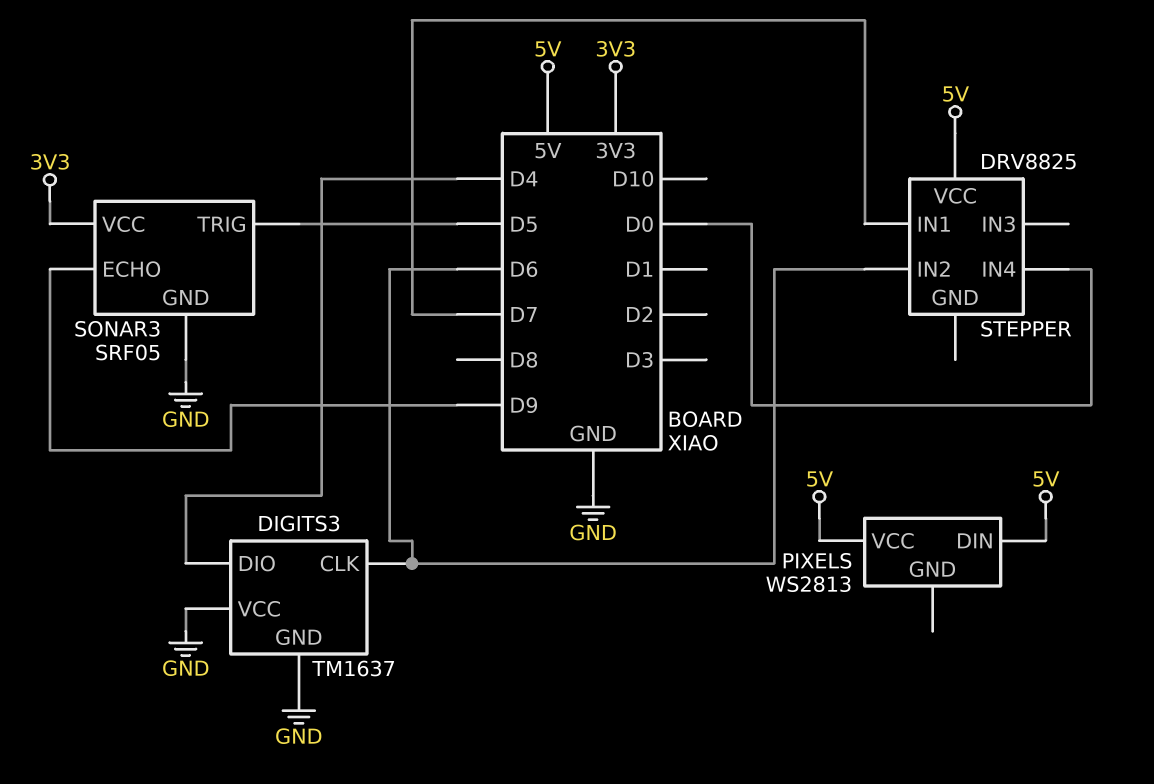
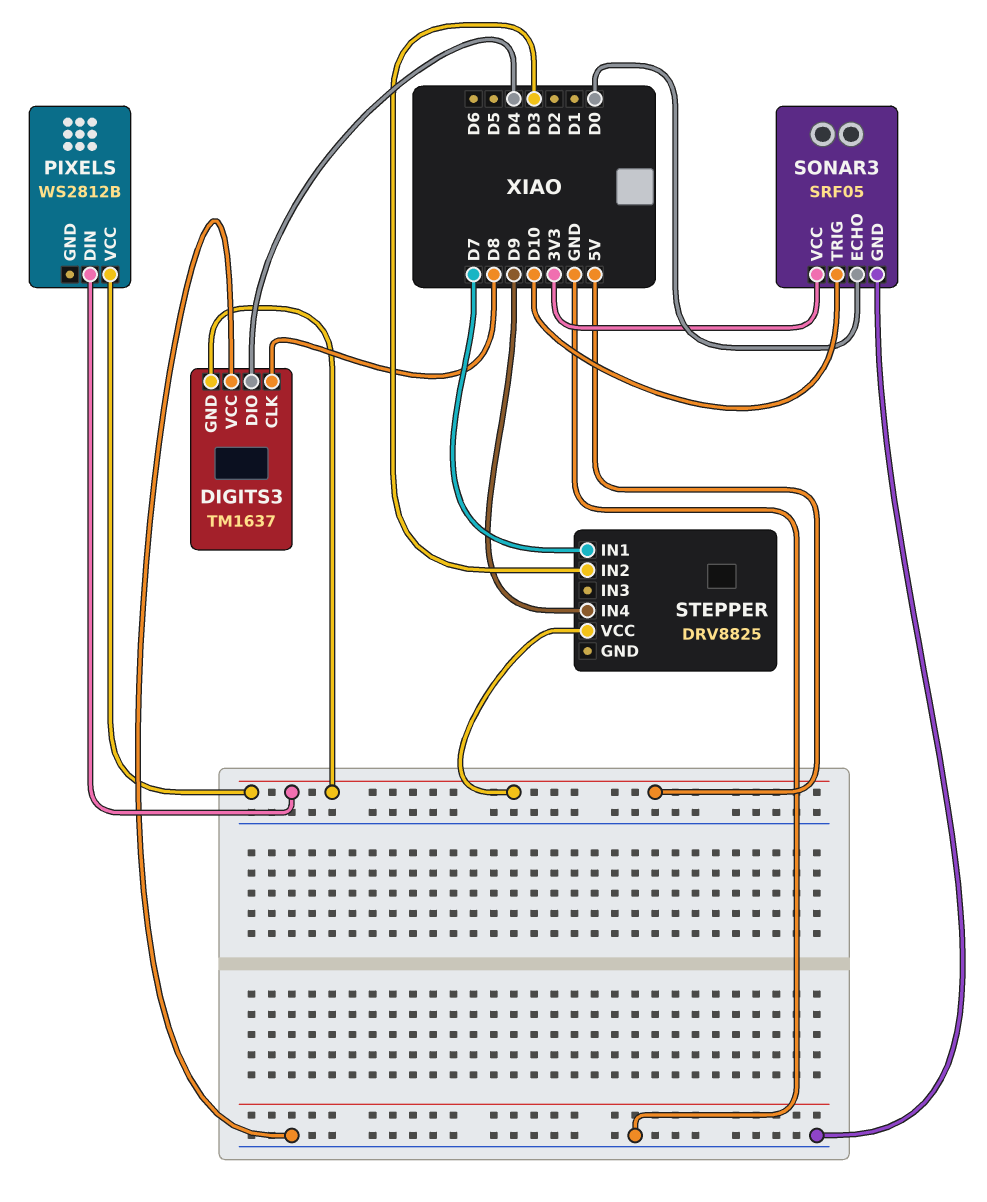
DIGITS3 pin CLK: D6 -> D8
DIGITS3 pin GND: GND -> 5V
PIXELS: WS2813 -> WS2812B
SONAR3 pin ECHO: D9 -> D0
SONAR3 pin TRIG: D5 -> D10
STEPPER pin IN2: D6 -> D3
STEPPER pin IN4: D0 -> D9

